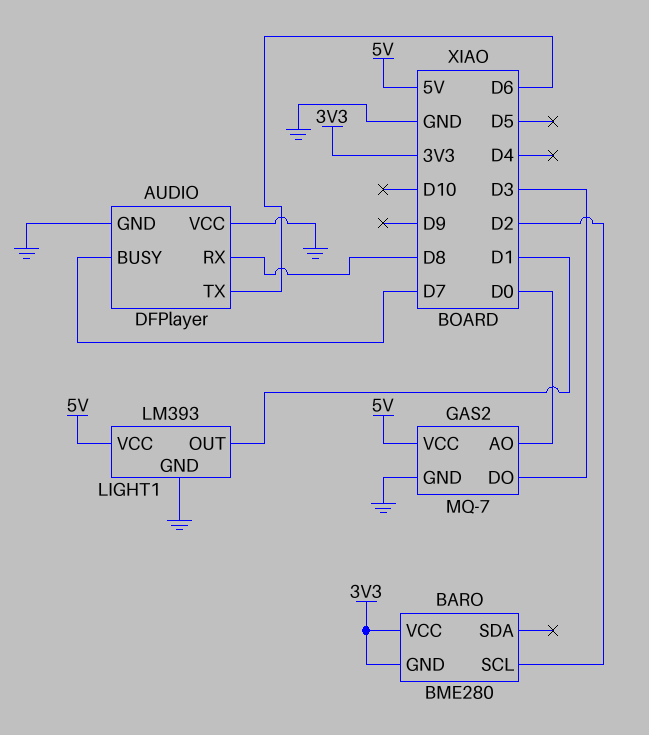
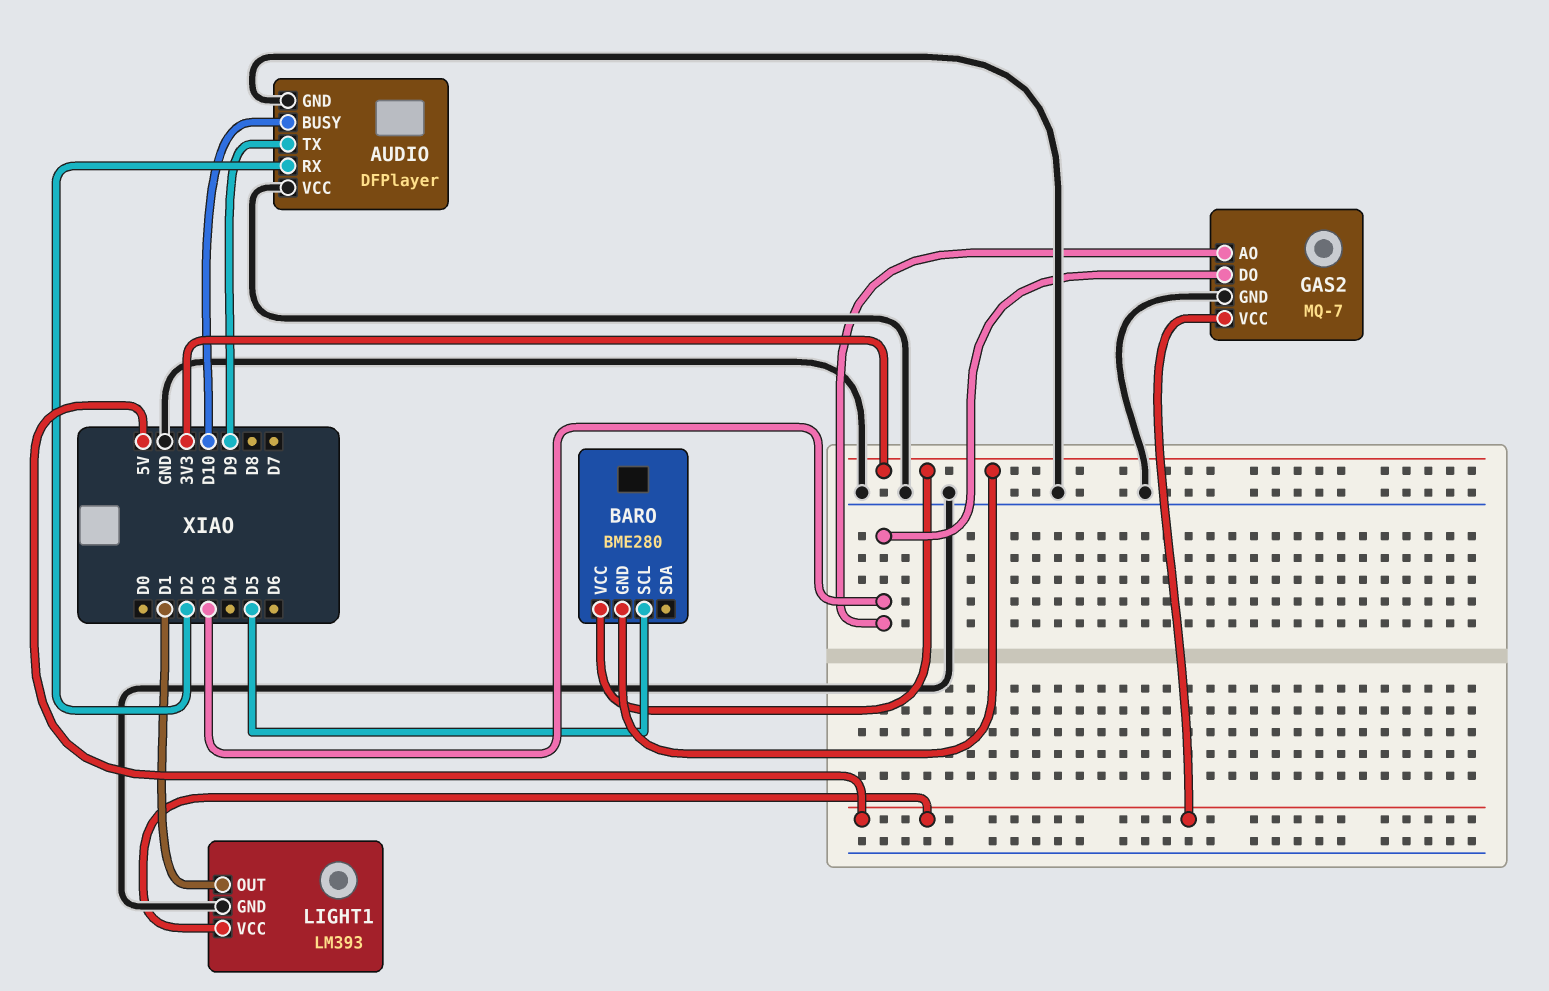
AUDIO pin BUSY: D7 -> D10
AUDIO pin RX: D8 -> D2
AUDIO pin TX: D6 -> D9
BARO pin SCL: D2 -> D5
GAS2 pin AO: D0 -> D3

